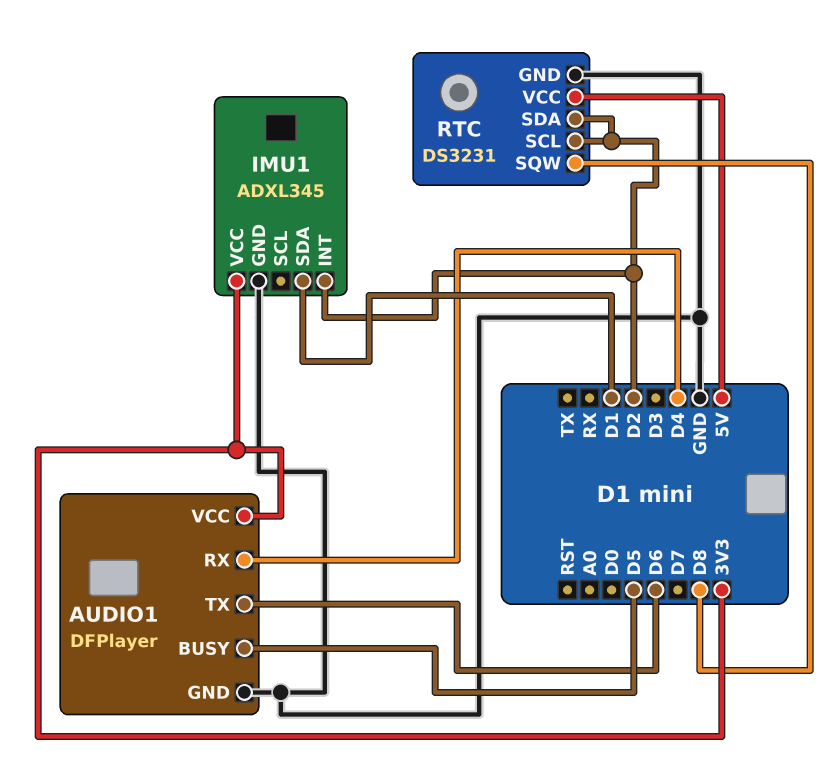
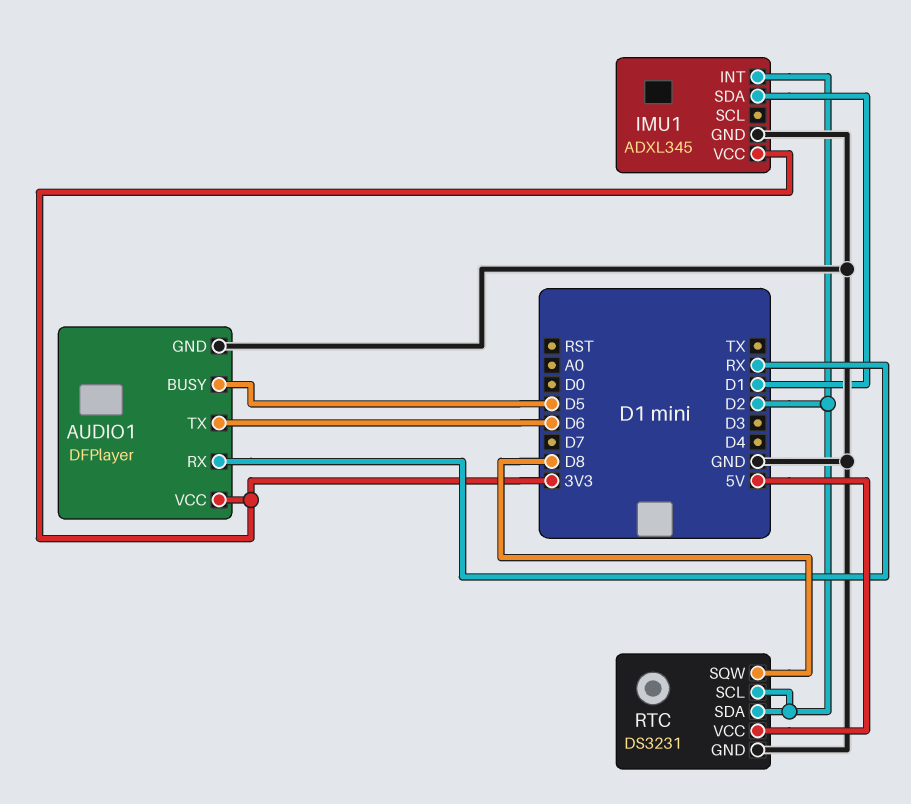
AUDIO1 pin RX: D4 -> RX

